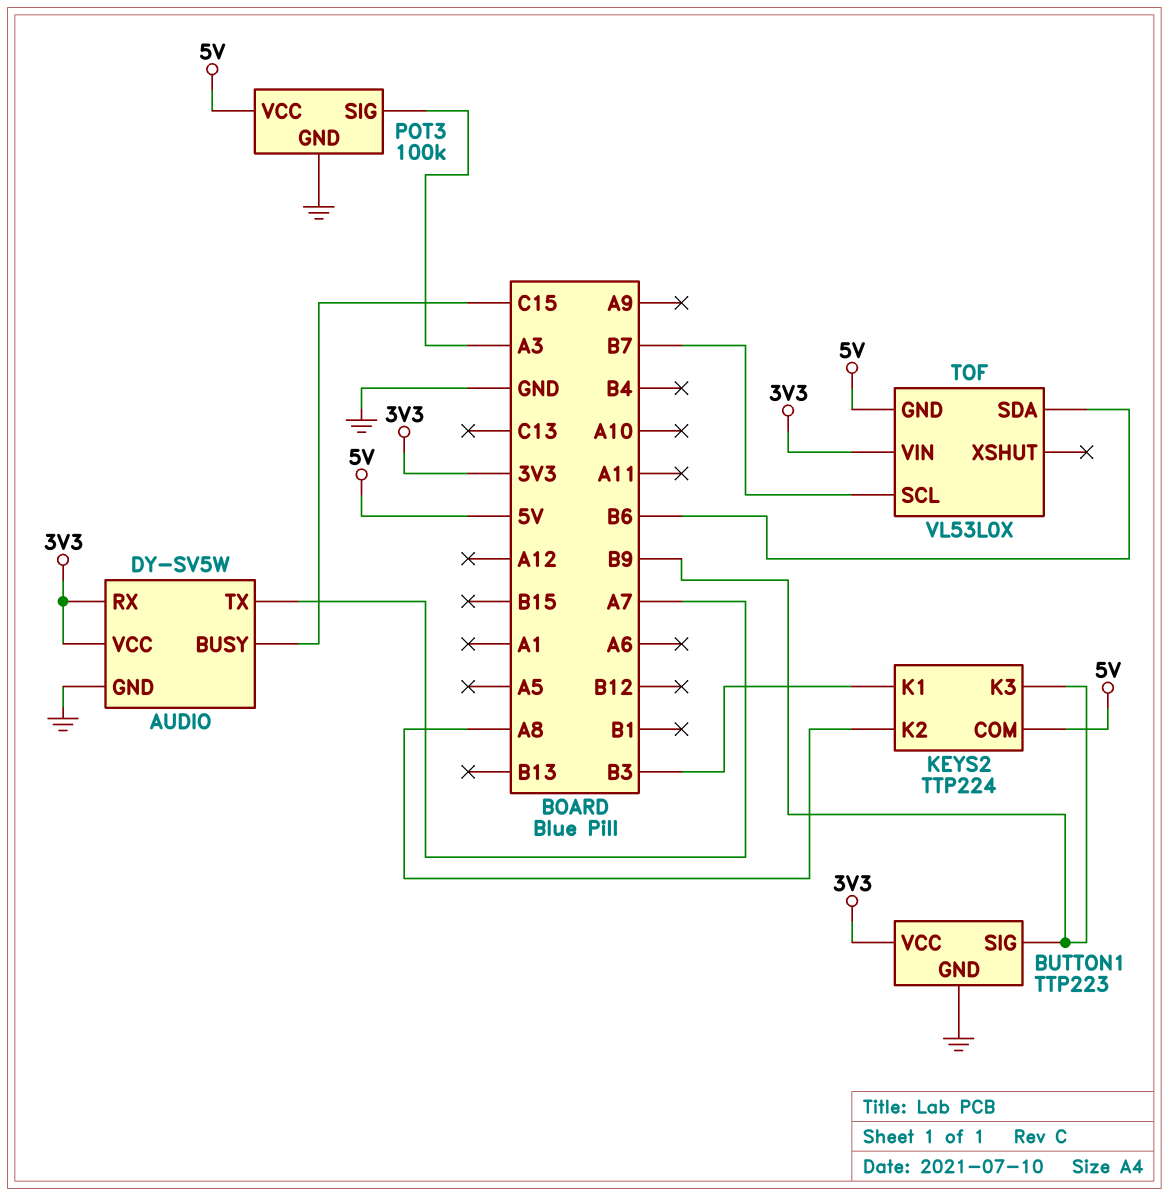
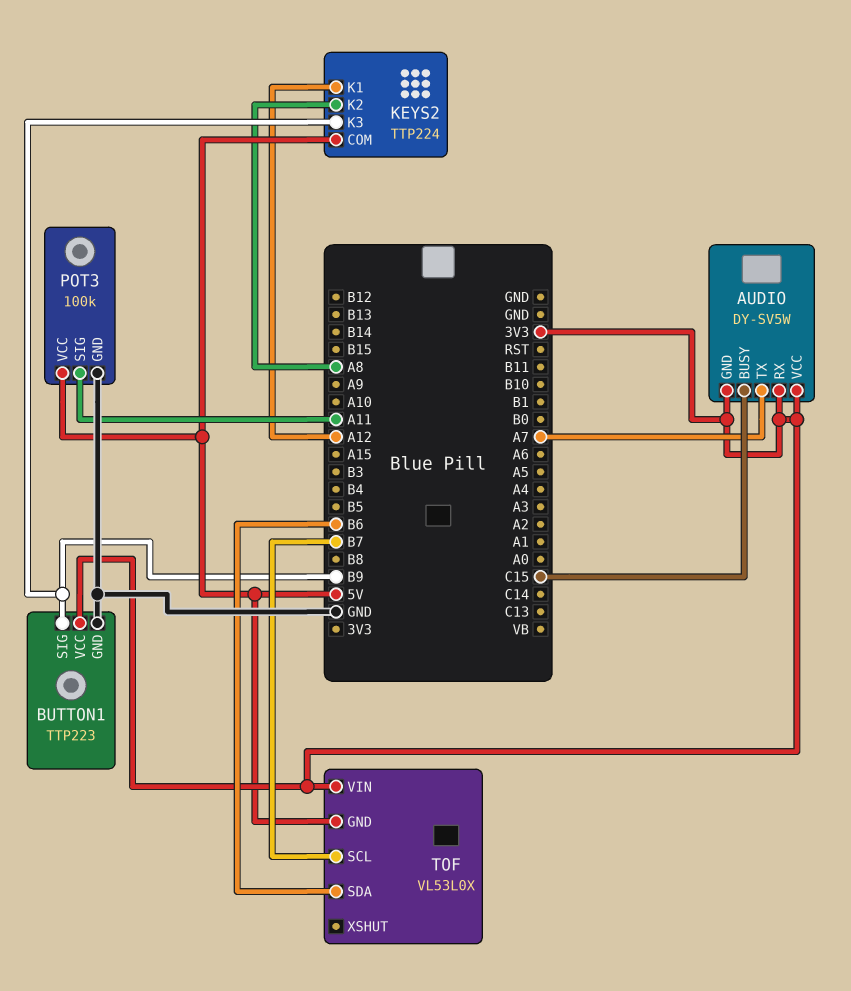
AUDIO pin GND: GND -> 3V3
KEYS2 pin K1: B3 -> A12
POT3 pin SIG: A3 -> A11

